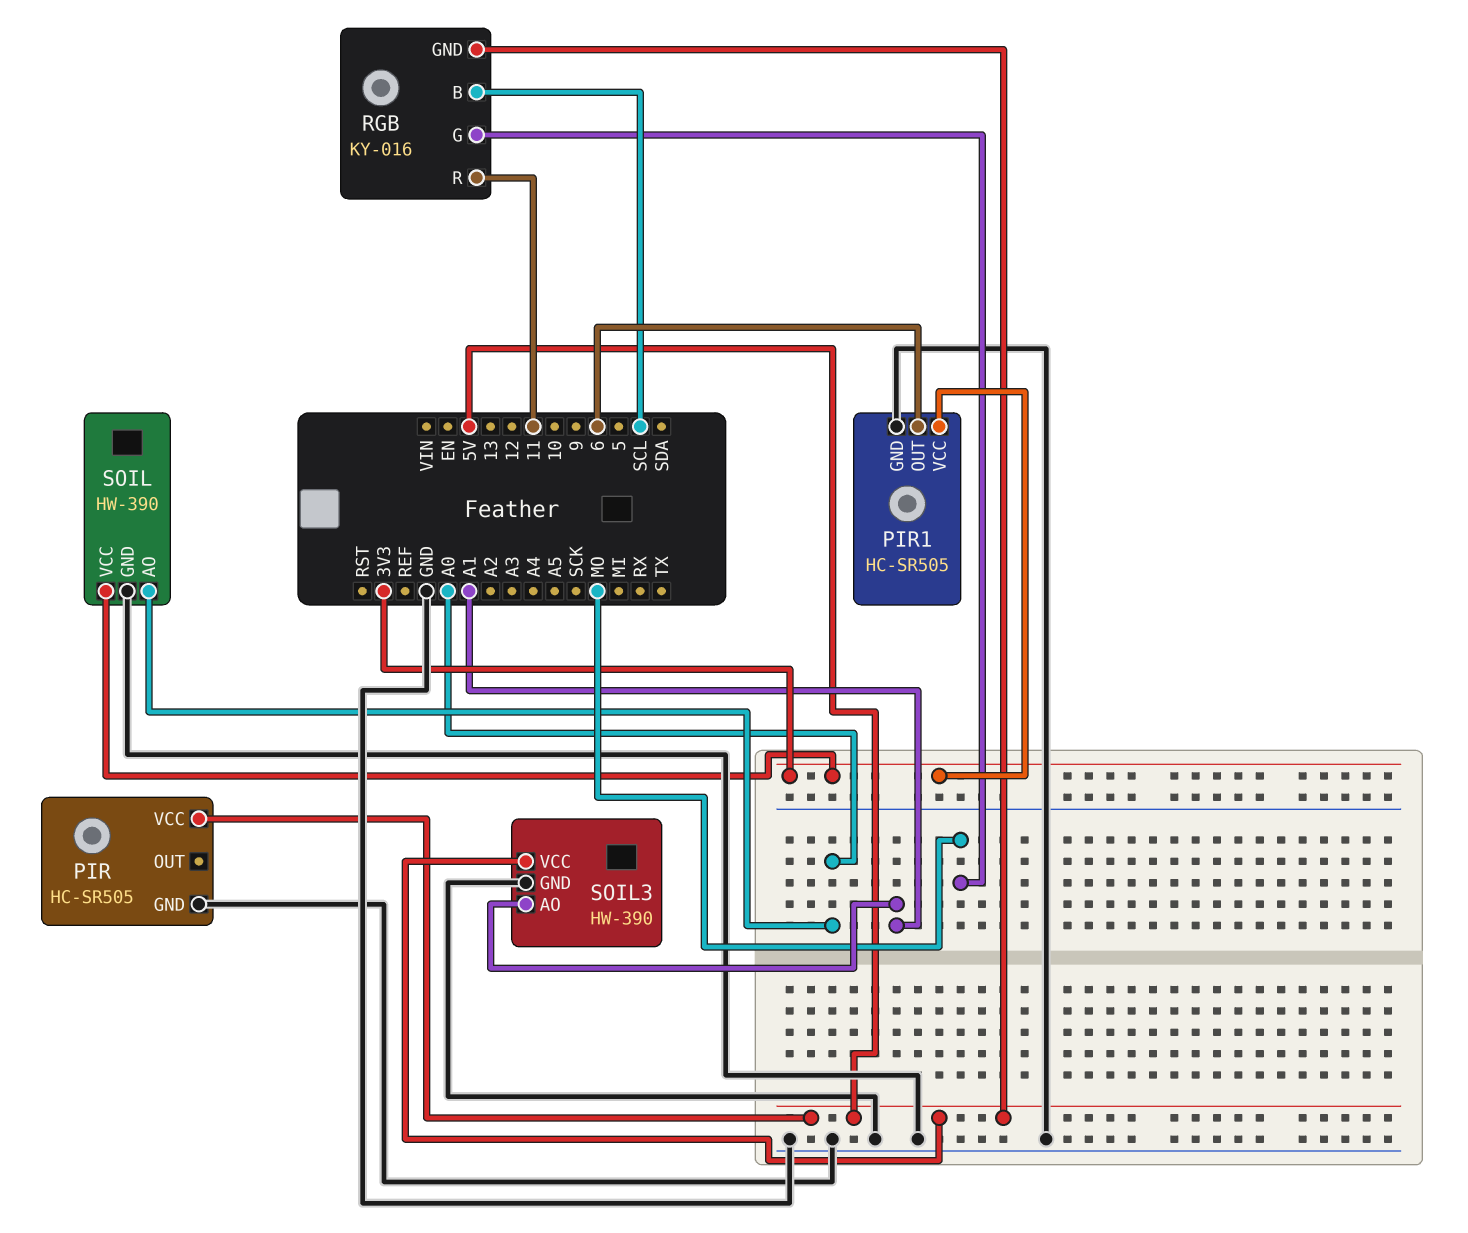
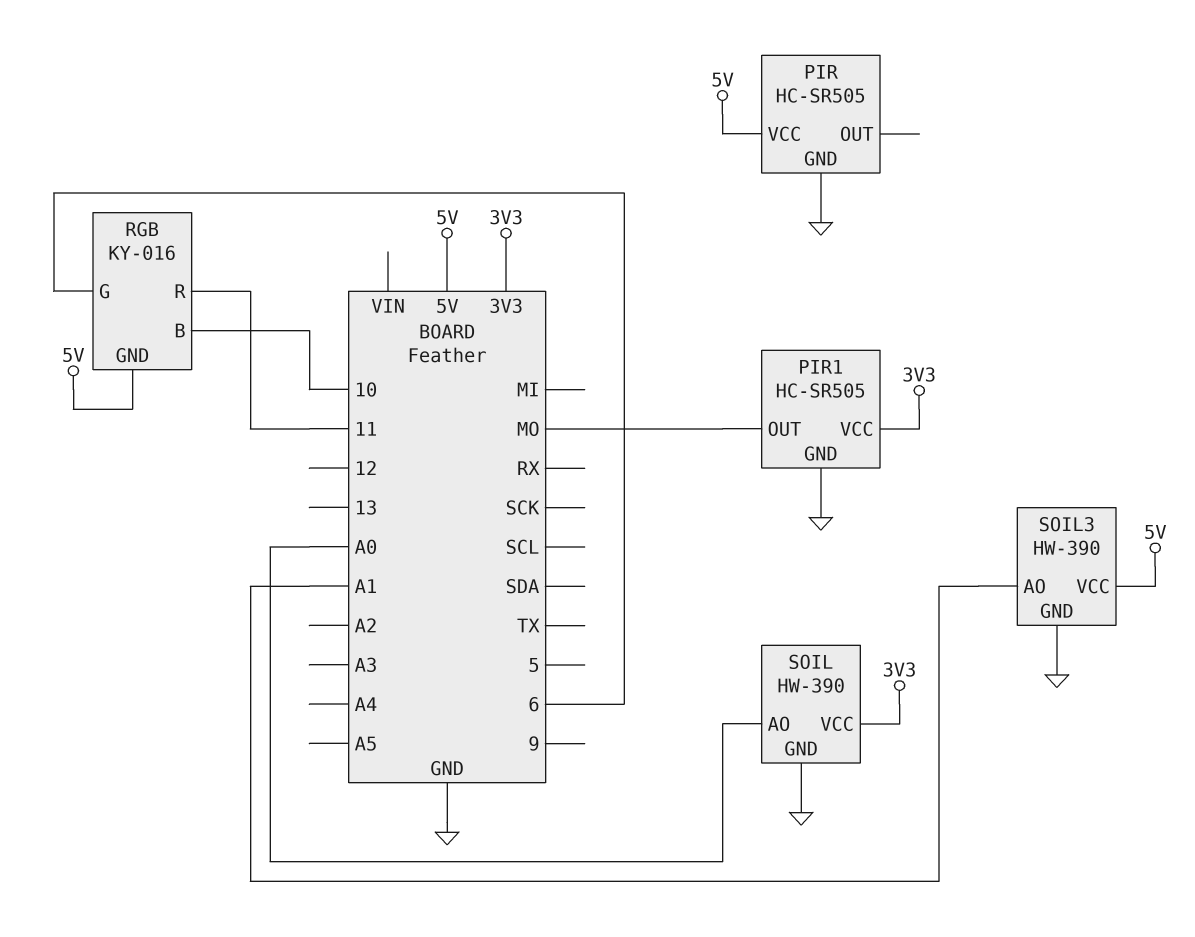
PIR1 pin OUT: 6 -> MO
RGB pin B: SCL -> 10
RGB pin G: MO -> 6

